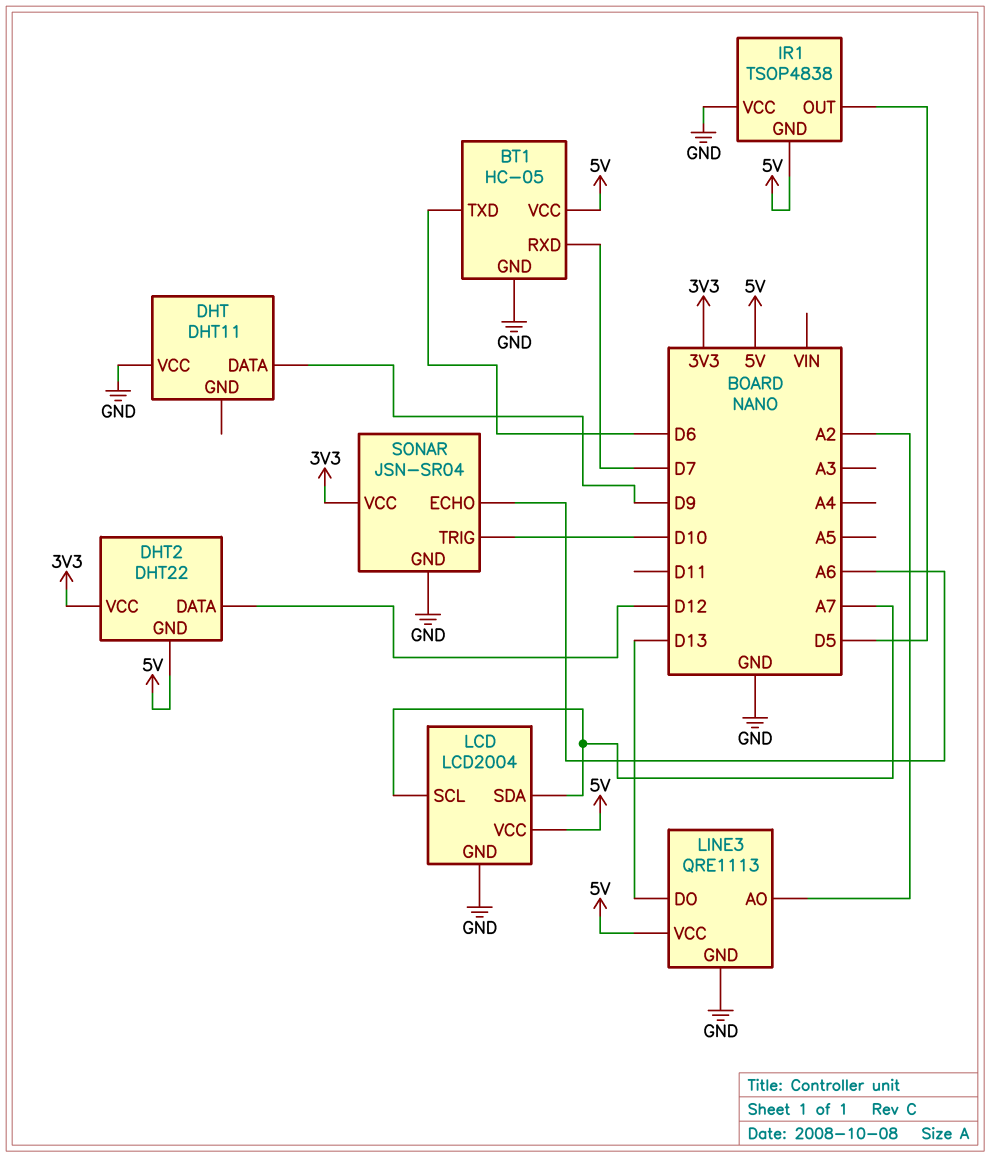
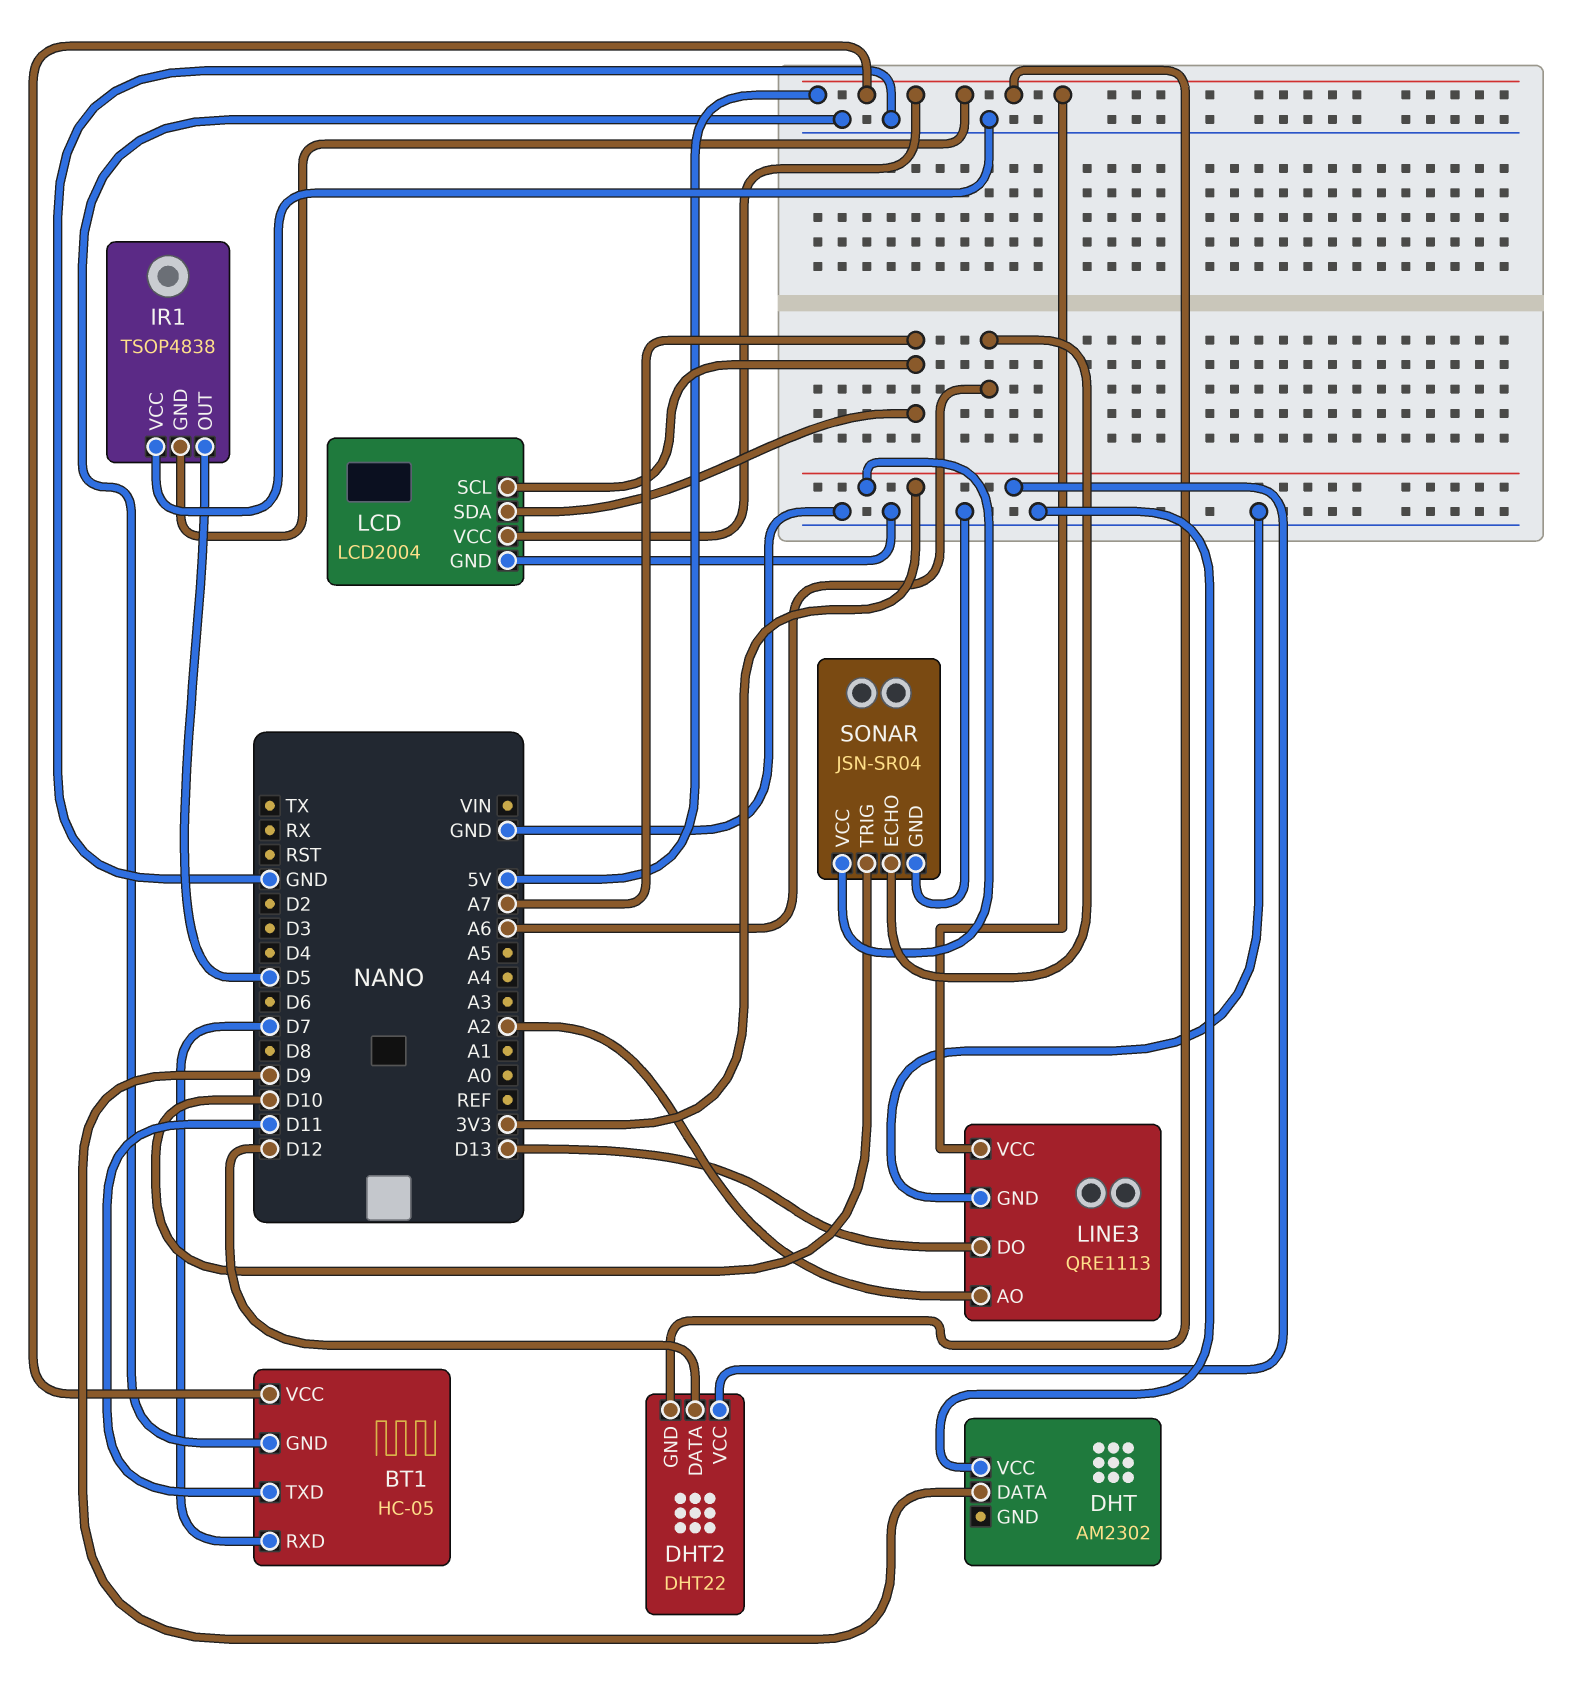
BT1 pin TXD: D6 -> D11
DHT: DHT11 -> AM2302

